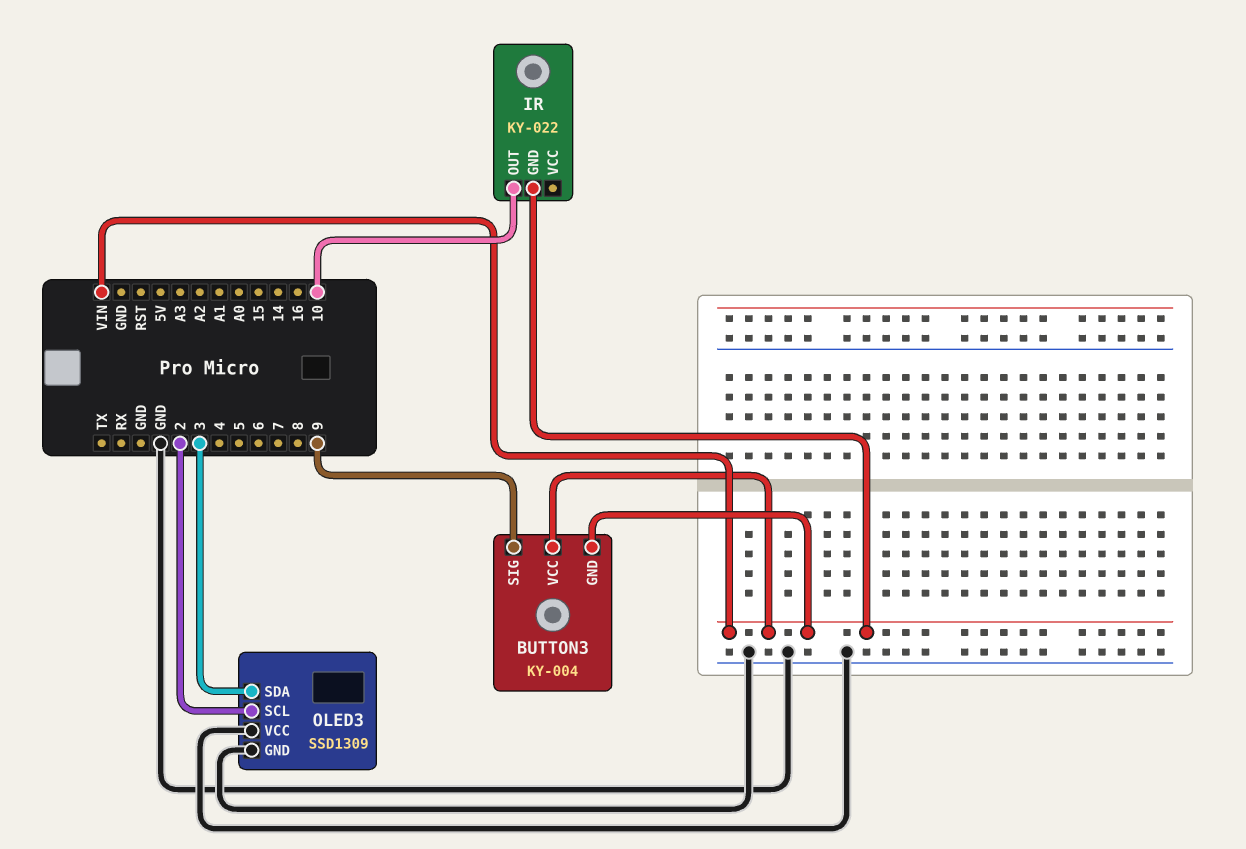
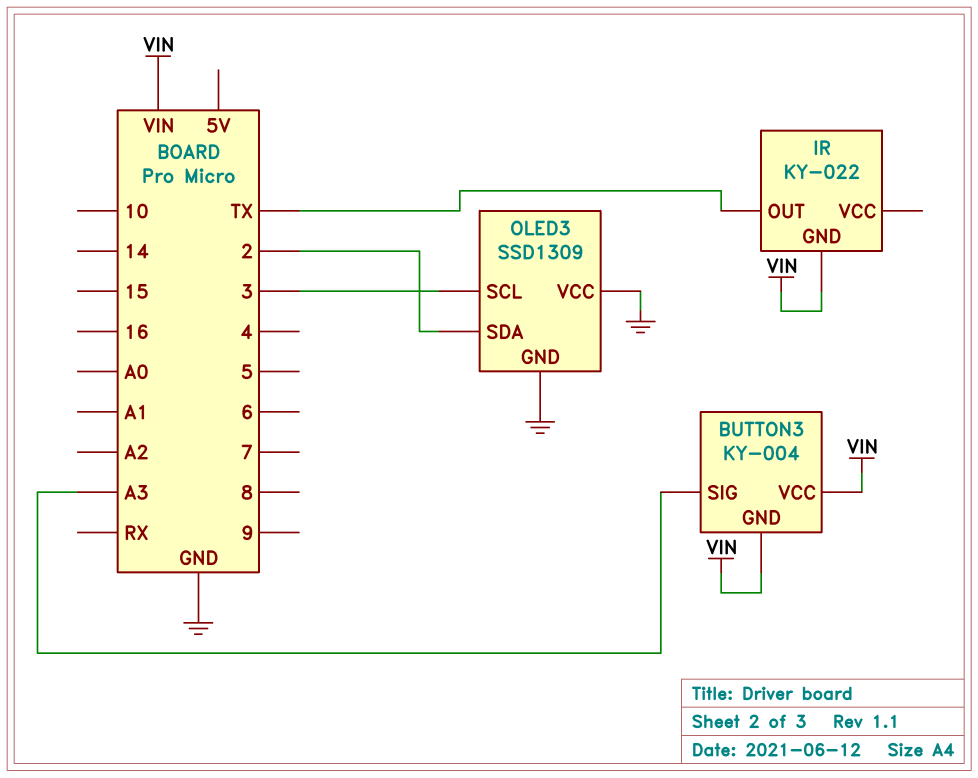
BUTTON3 pin SIG: 9 -> A3
IR pin OUT: 10 -> TX
OLED3 pin SCL: 2 -> 3
OLED3 pin SDA: 3 -> 2

